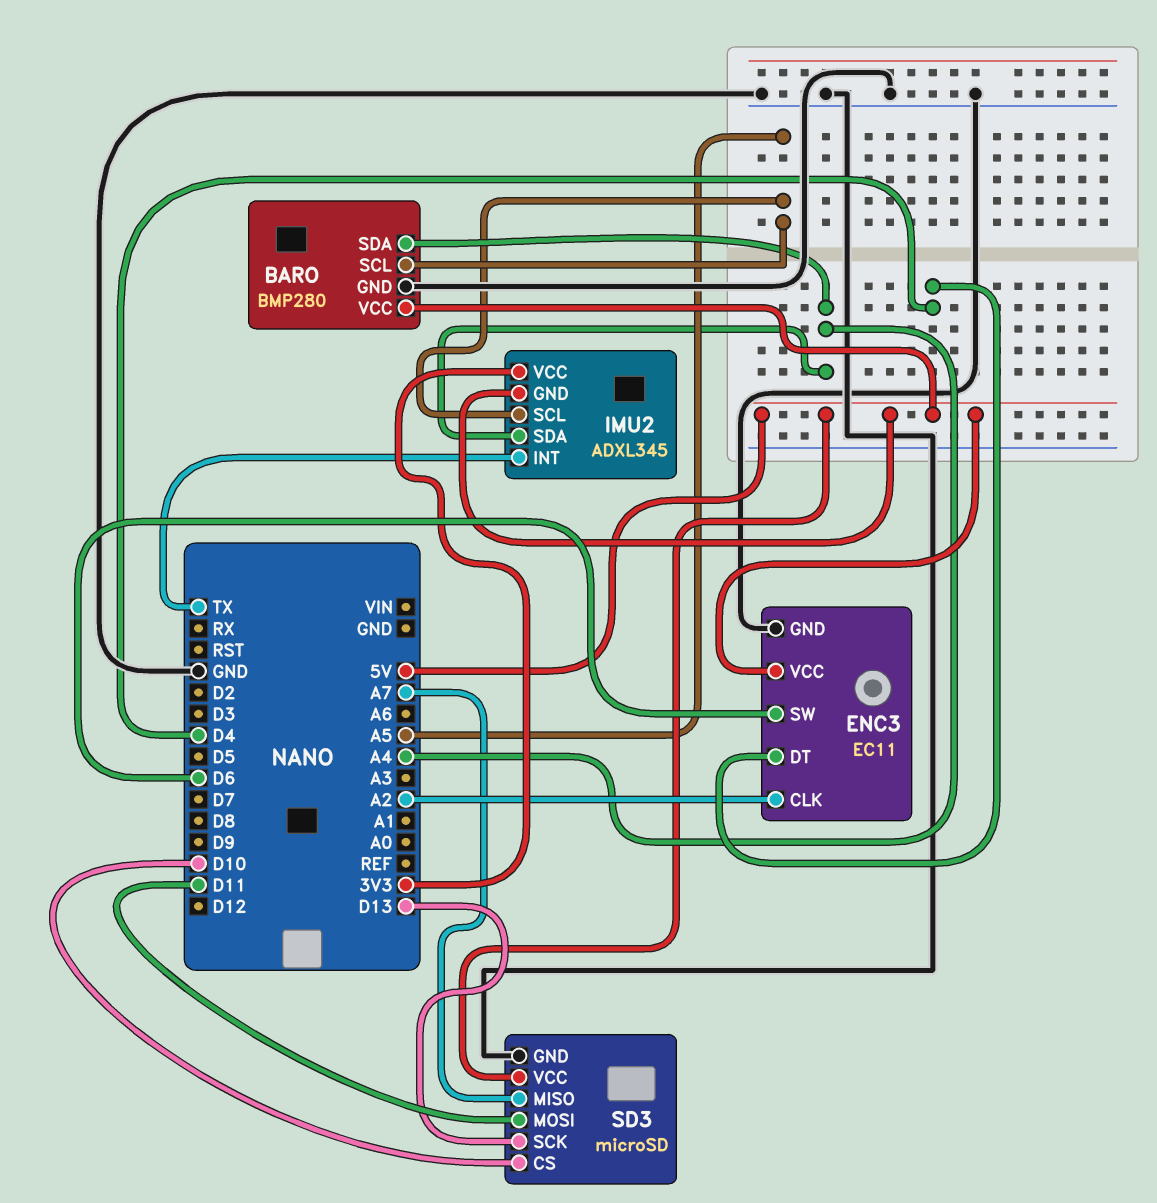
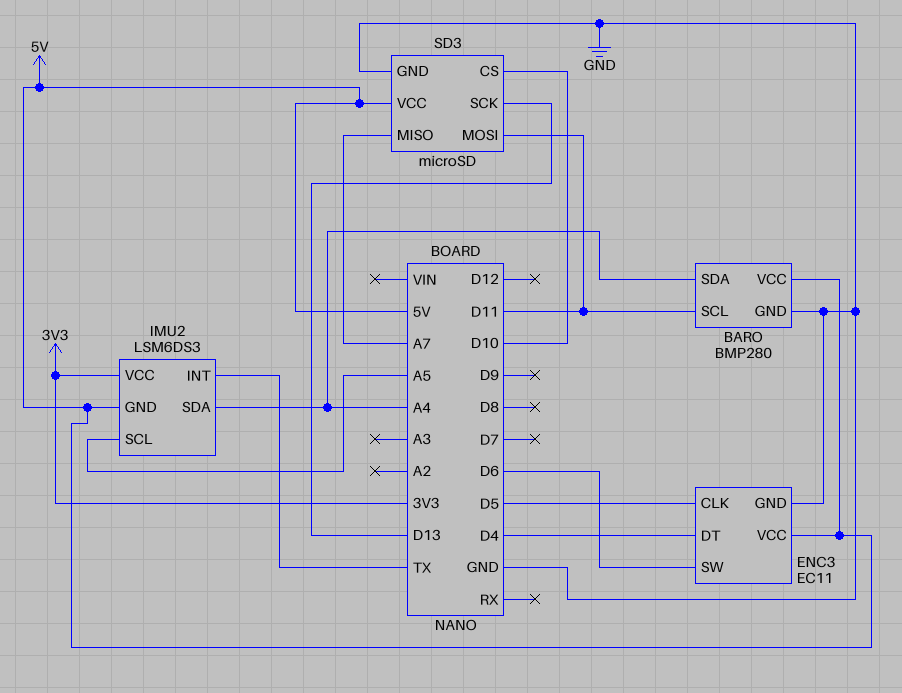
BARO pin SCL: A5 -> D11
ENC3 pin CLK: A2 -> D5
IMU2: ADXL345 -> LSM6DS3

